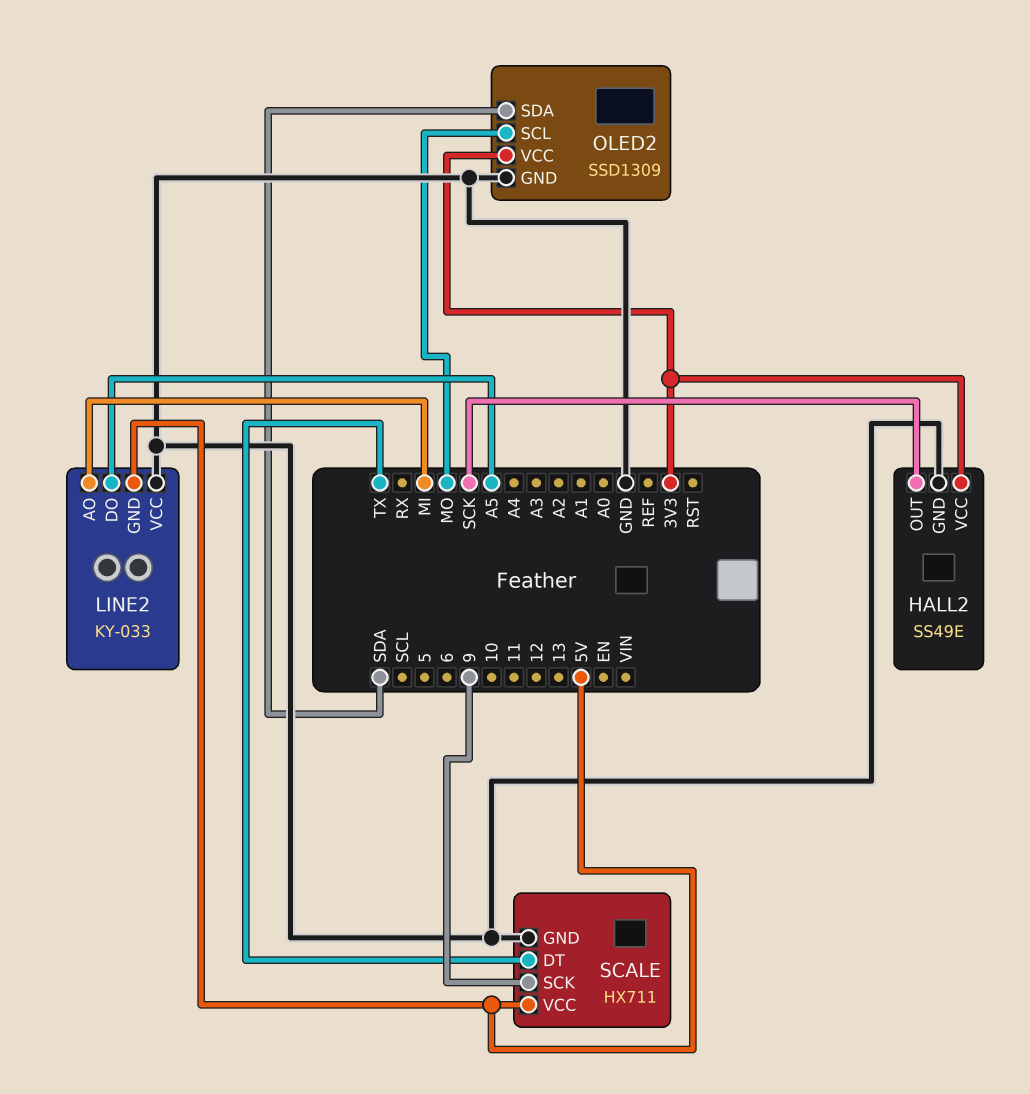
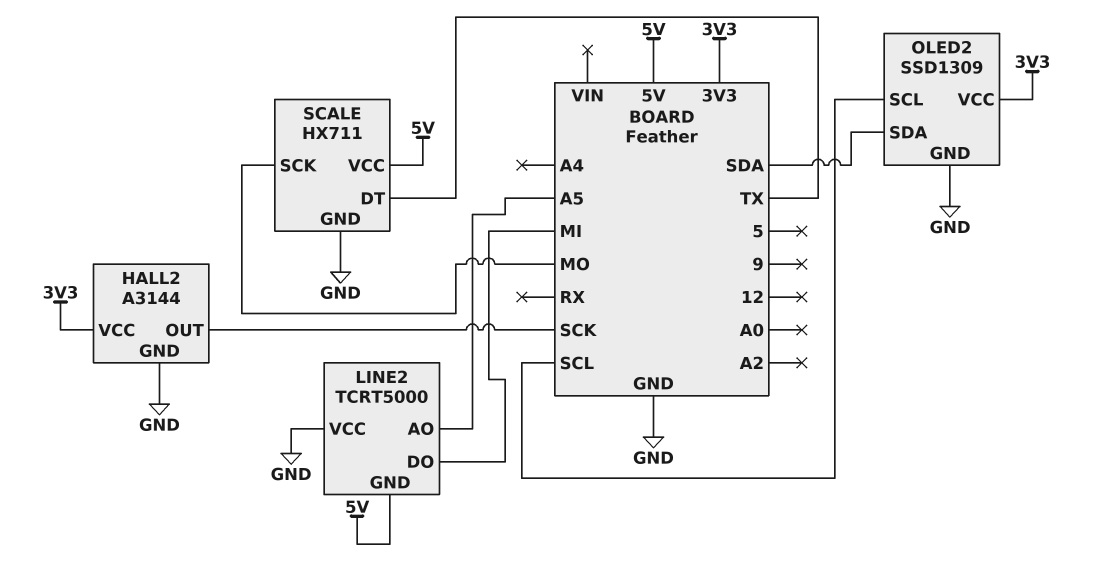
HALL2: SS49E -> A3144
LINE2: KY-033 -> TCRT5000
LINE2 pin AO: MI -> A5
LINE2 pin DO: A5 -> MI
OLED2 pin SCL: MO -> SCL
SCALE pin SCK: 9 -> MO

